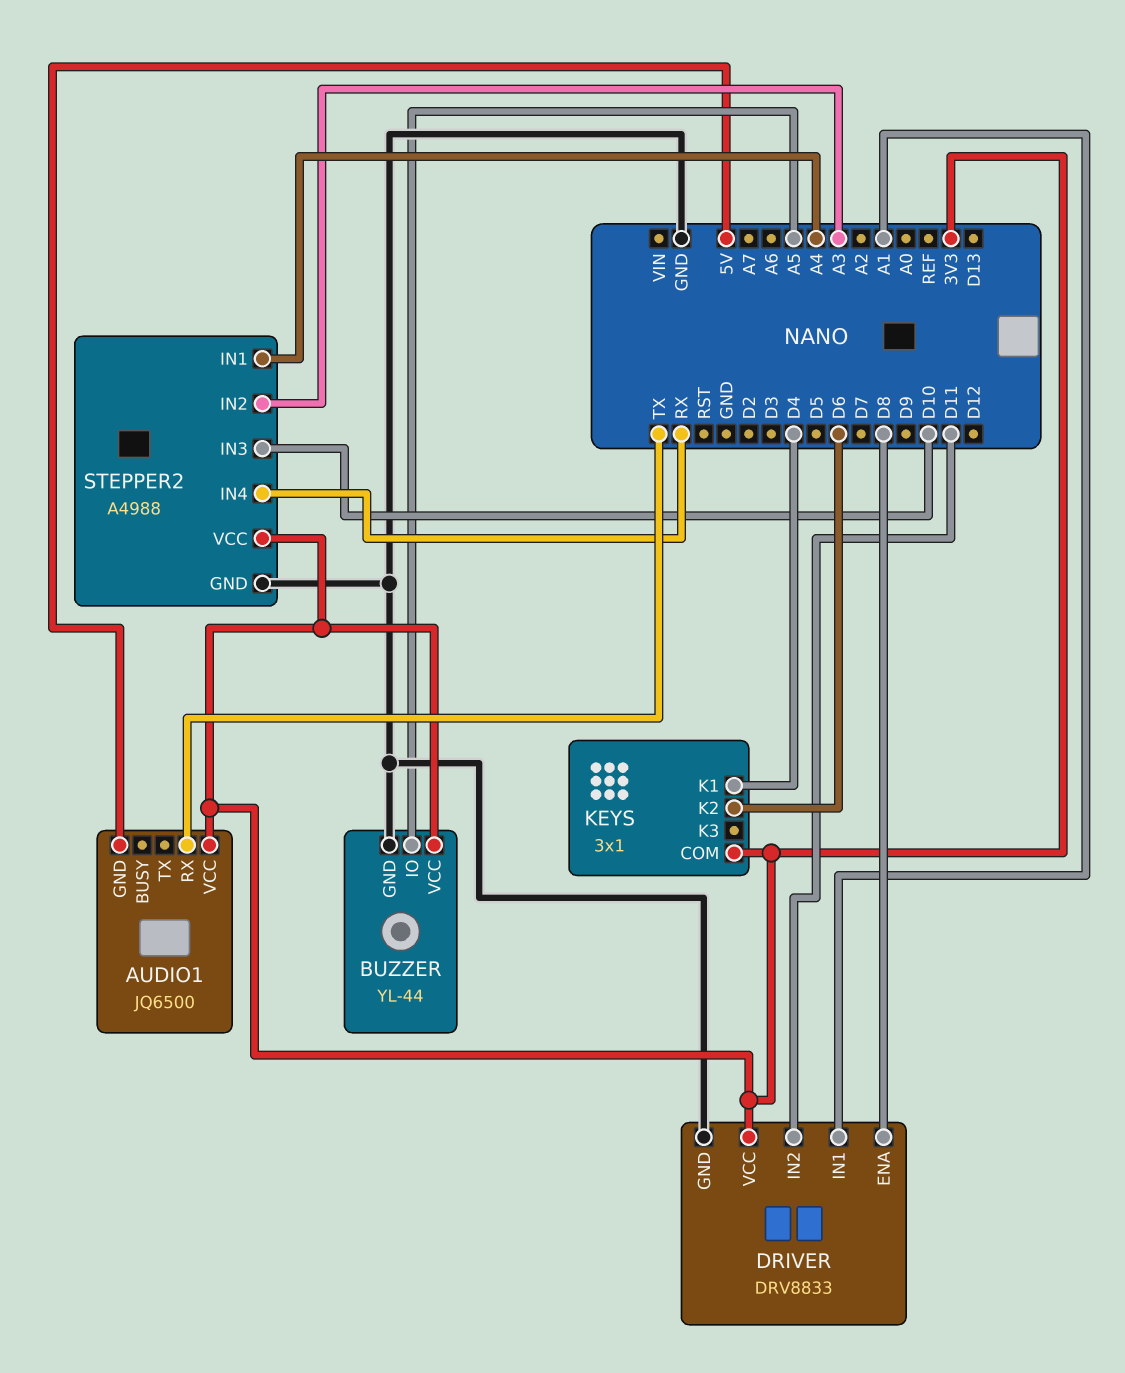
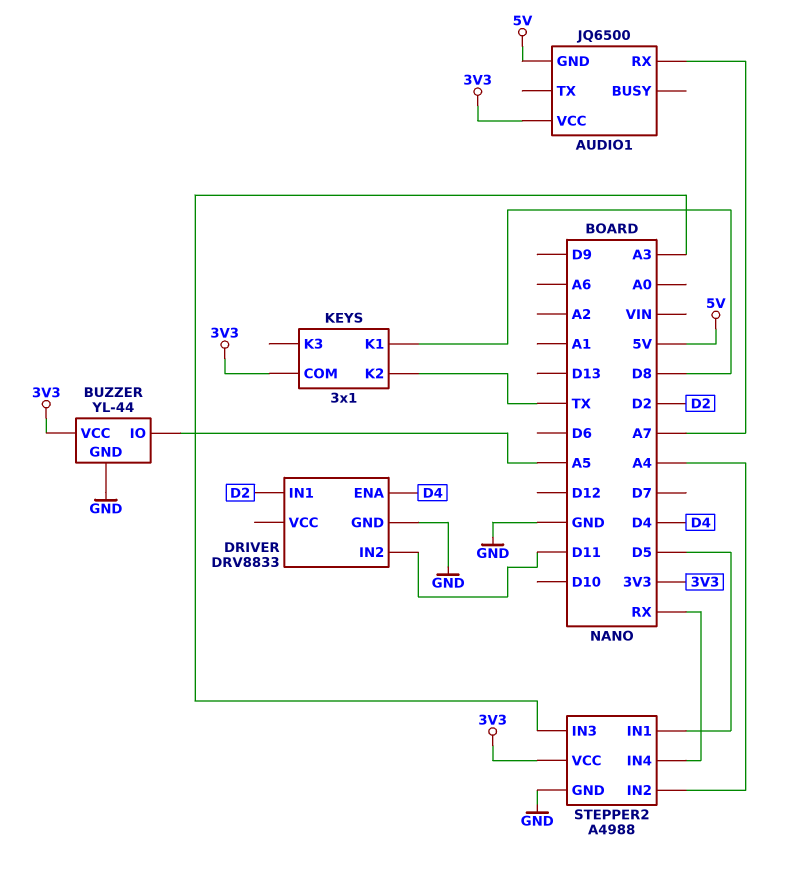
AUDIO1 pin RX: TX -> A7
DRIVER pin ENA: D8 -> D4
DRIVER pin IN1: A1 -> D2
DRIVER pin VCC: 3V3 -> none
KEYS pin K1: D4 -> D8
KEYS pin K2: D6 -> TX
STEPPER2 pin IN1: A4 -> D5
STEPPER2 pin IN2: A3 -> A4
STEPPER2 pin IN3: D10 -> A3

